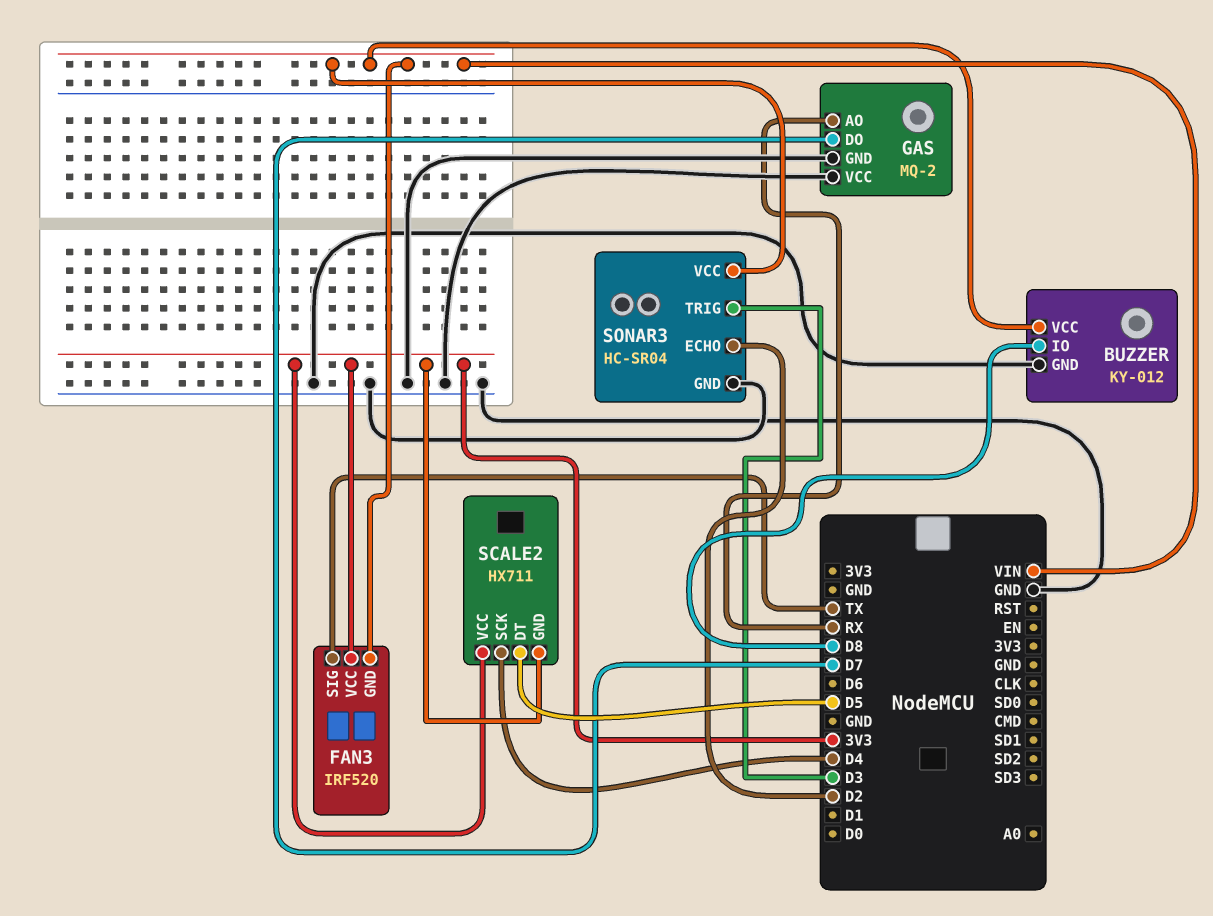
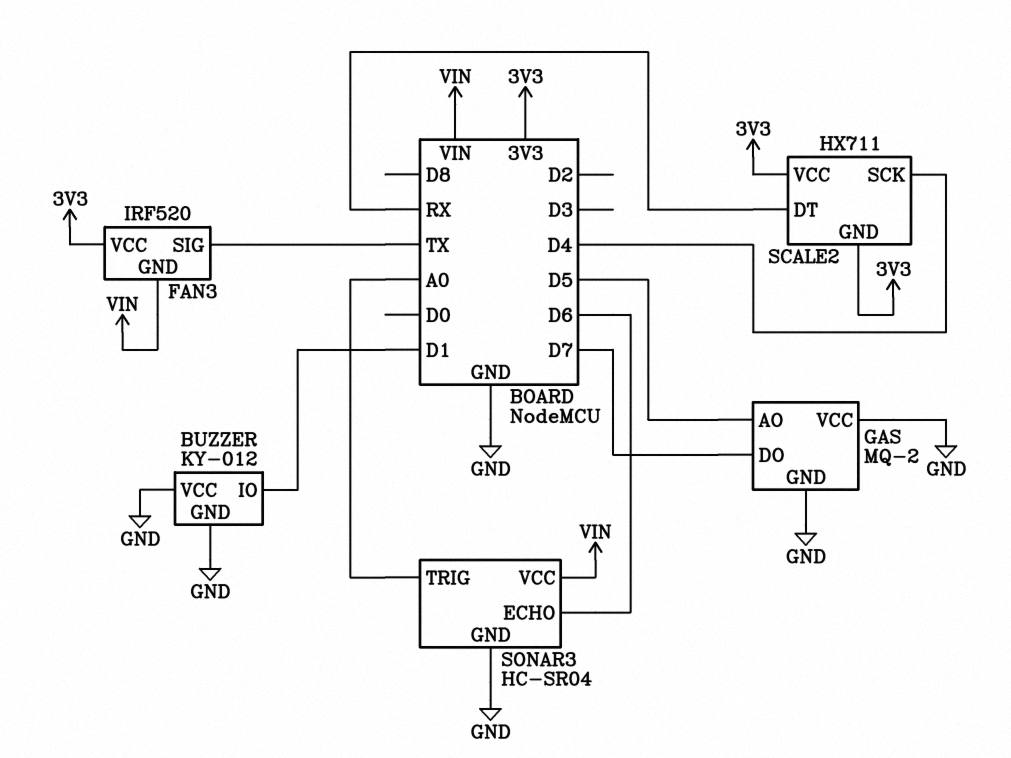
BUZZER pin IO: D8 -> D1
BUZZER pin VCC: VIN -> GND
GAS pin AO: RX -> D5
SCALE2 pin DT: D5 -> RX
SONAR3 pin ECHO: D2 -> D6
SONAR3 pin TRIG: D3 -> A0

